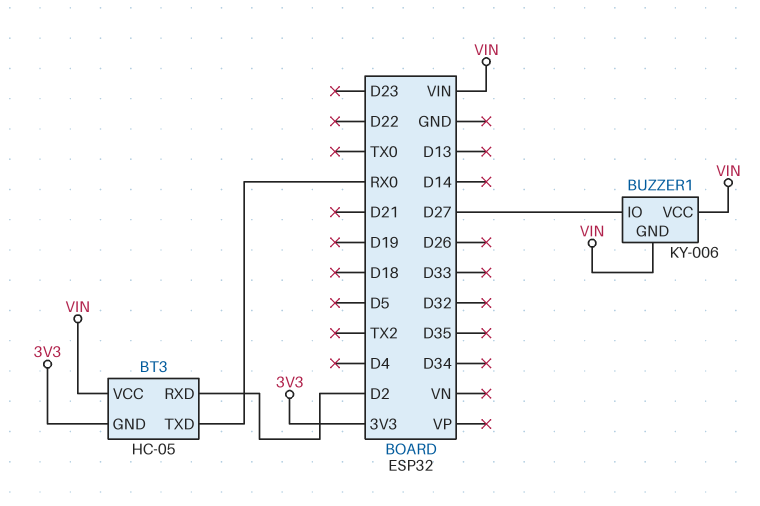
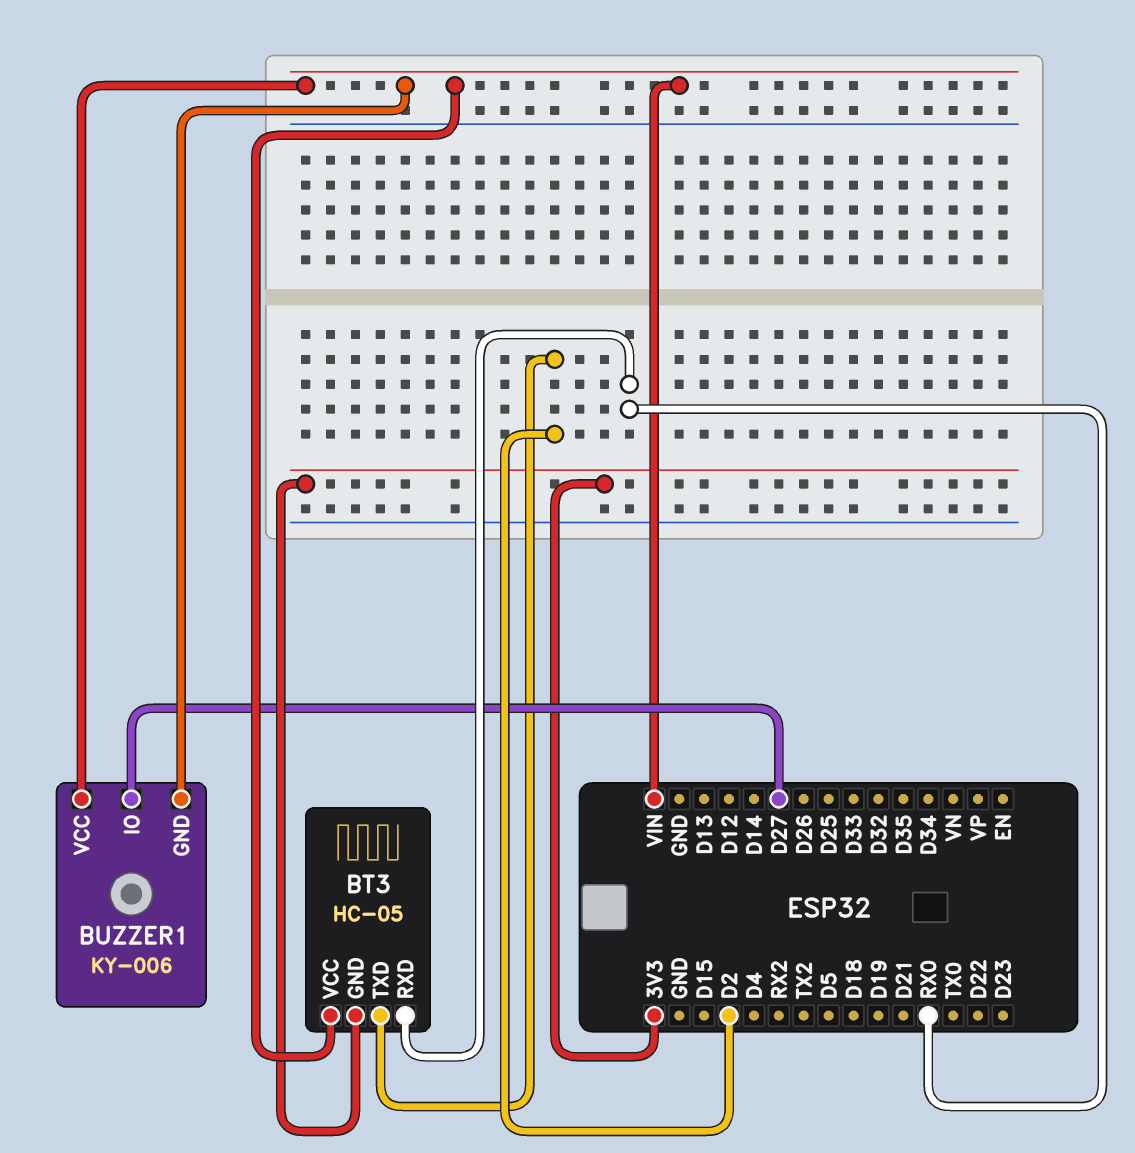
BT3 pin RXD: D2 -> RX0
BT3 pin TXD: RX0 -> D2

